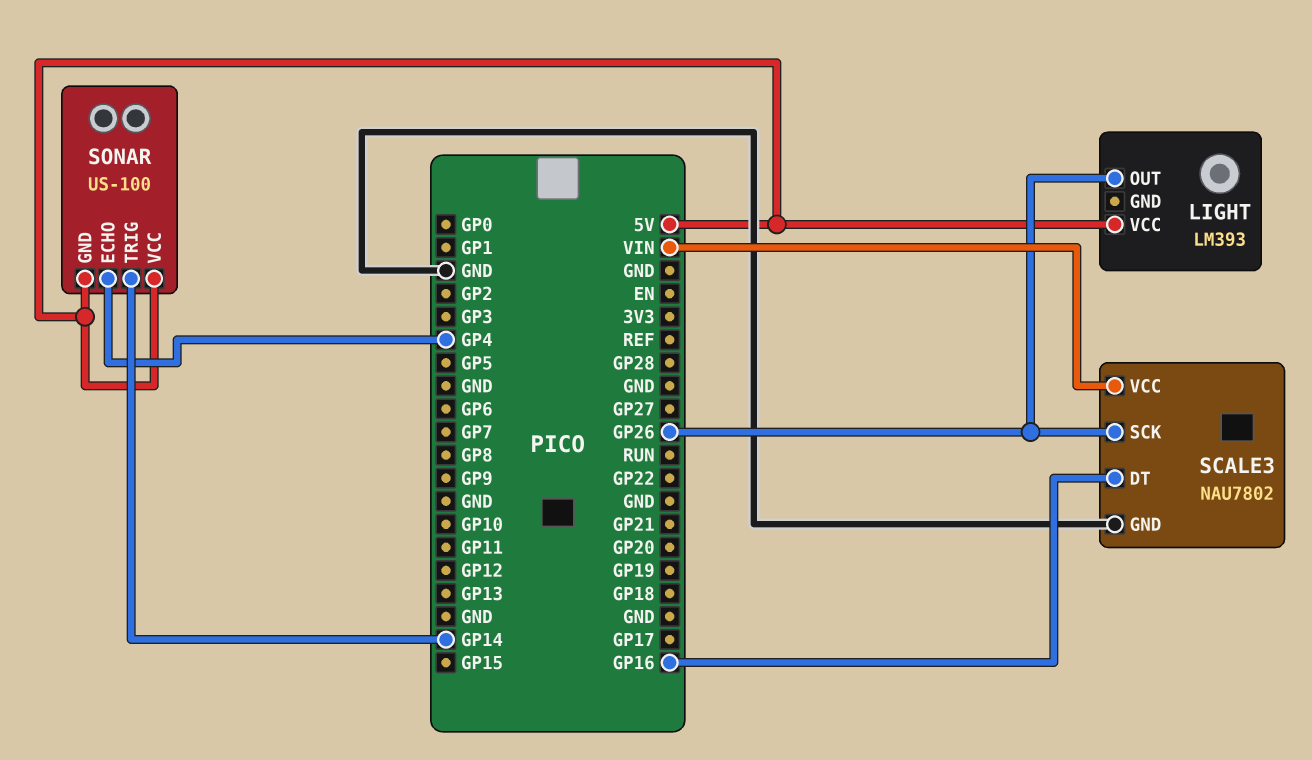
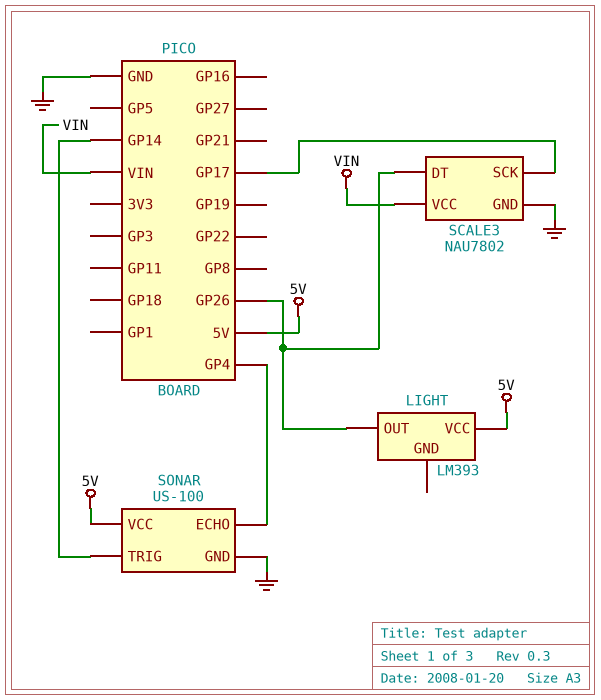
SCALE3 pin DT: GP16 -> GP26
SCALE3 pin SCK: GP26 -> GP17
SONAR pin GND: 5V -> GND

